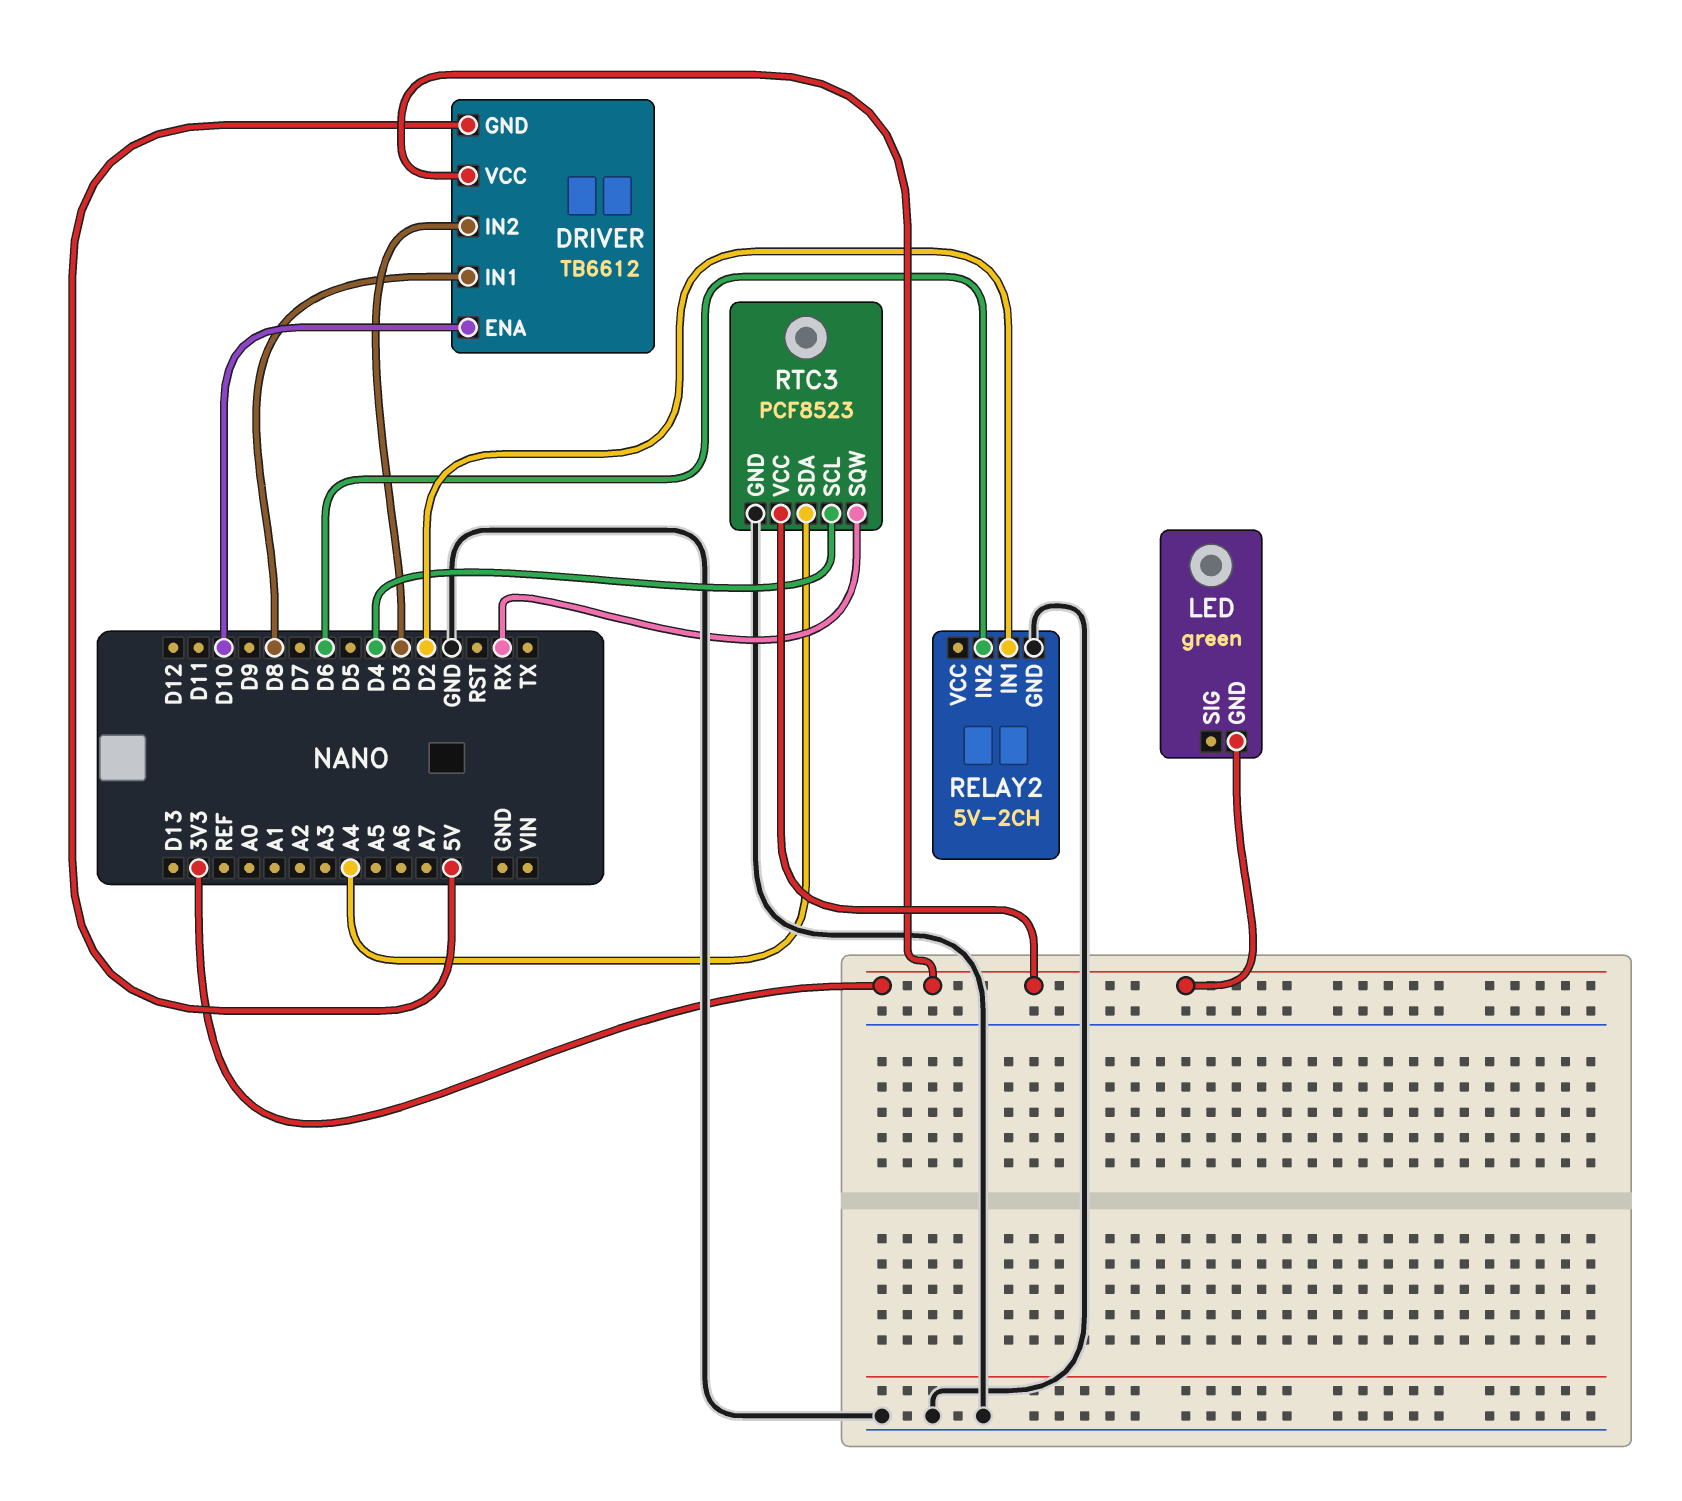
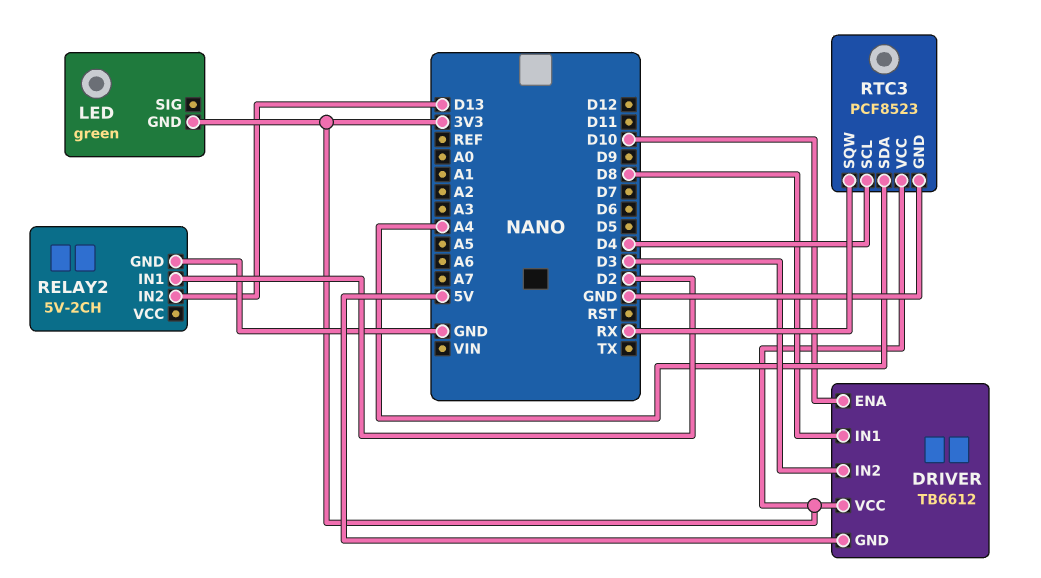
RELAY2 pin IN2: D6 -> D13

